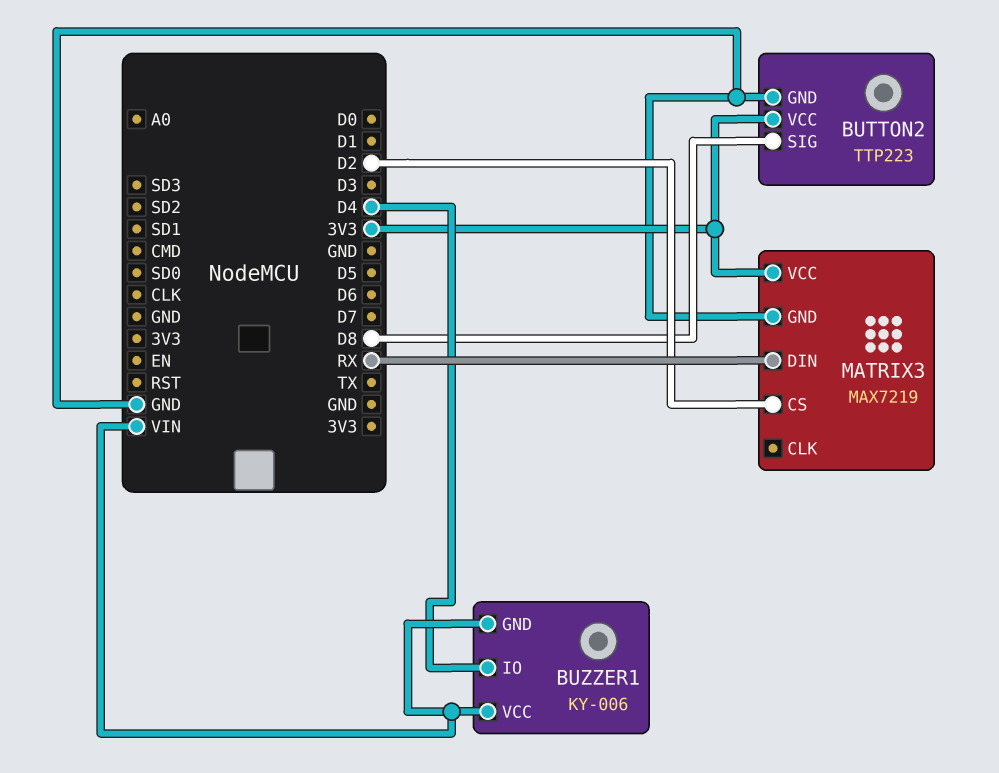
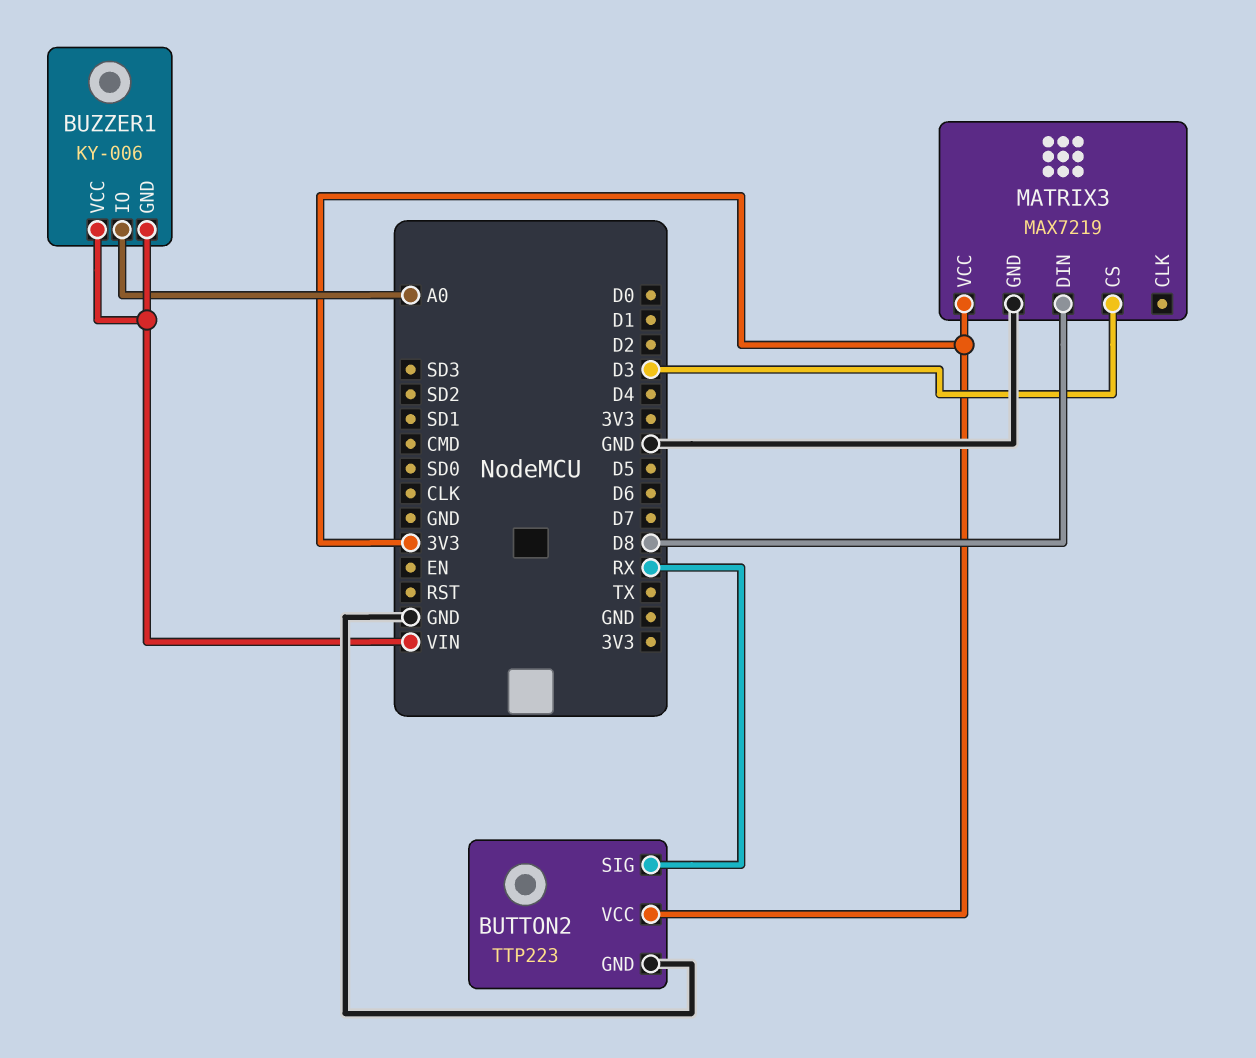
BUTTON2 pin SIG: D8 -> RX
BUZZER1 pin IO: D4 -> A0
MATRIX3 pin CS: D2 -> D3
MATRIX3 pin DIN: RX -> D8

